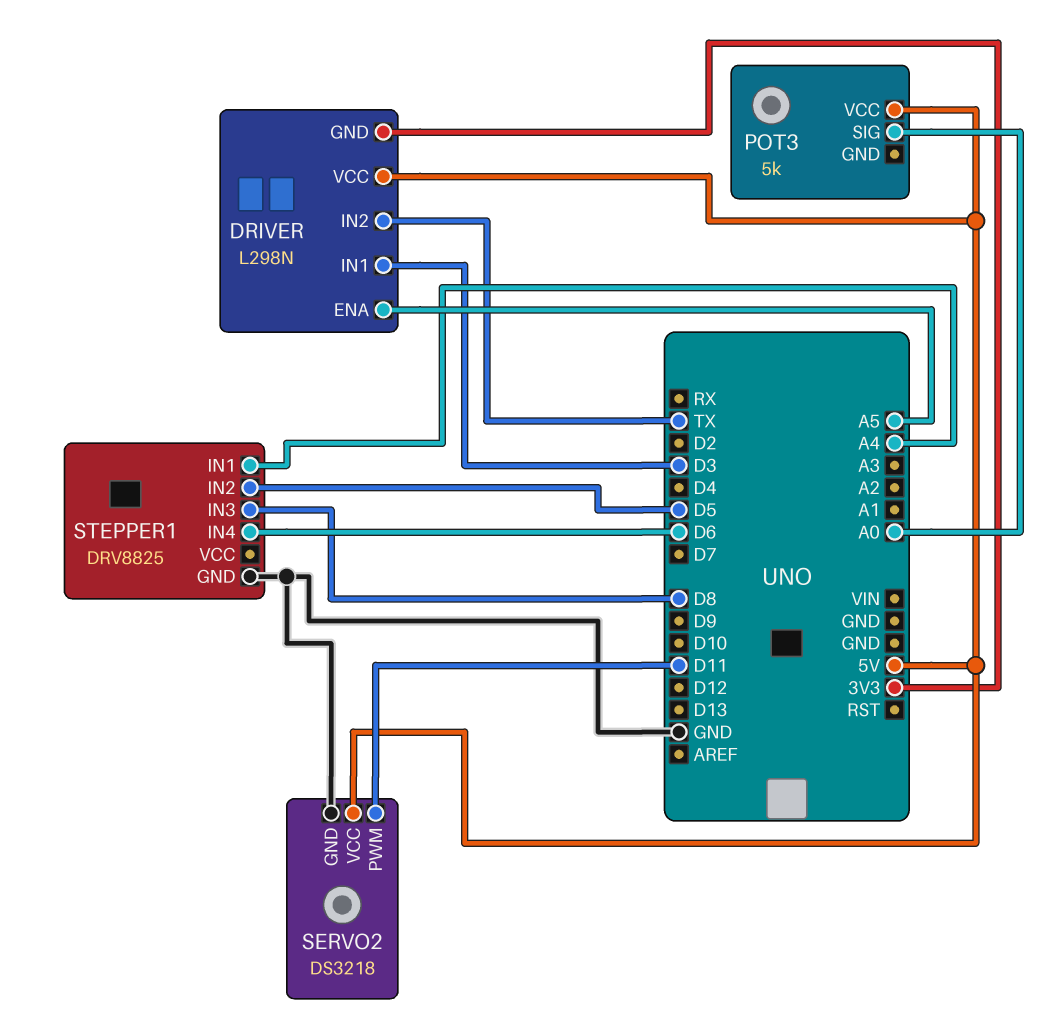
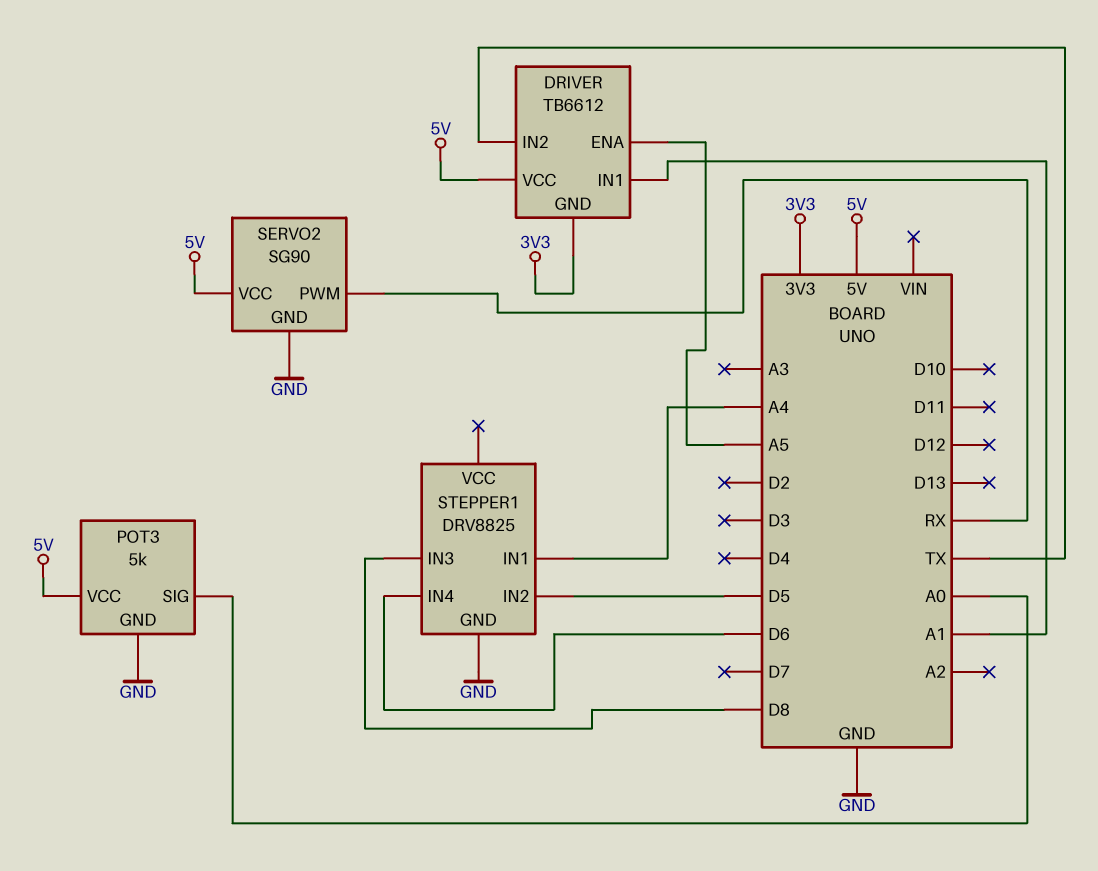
DRIVER: L298N -> TB6612
DRIVER pin IN1: D3 -> A1
POT3 pin GND: none -> GND
SERVO2: DS3218 -> SG90
SERVO2 pin PWM: D11 -> RX

